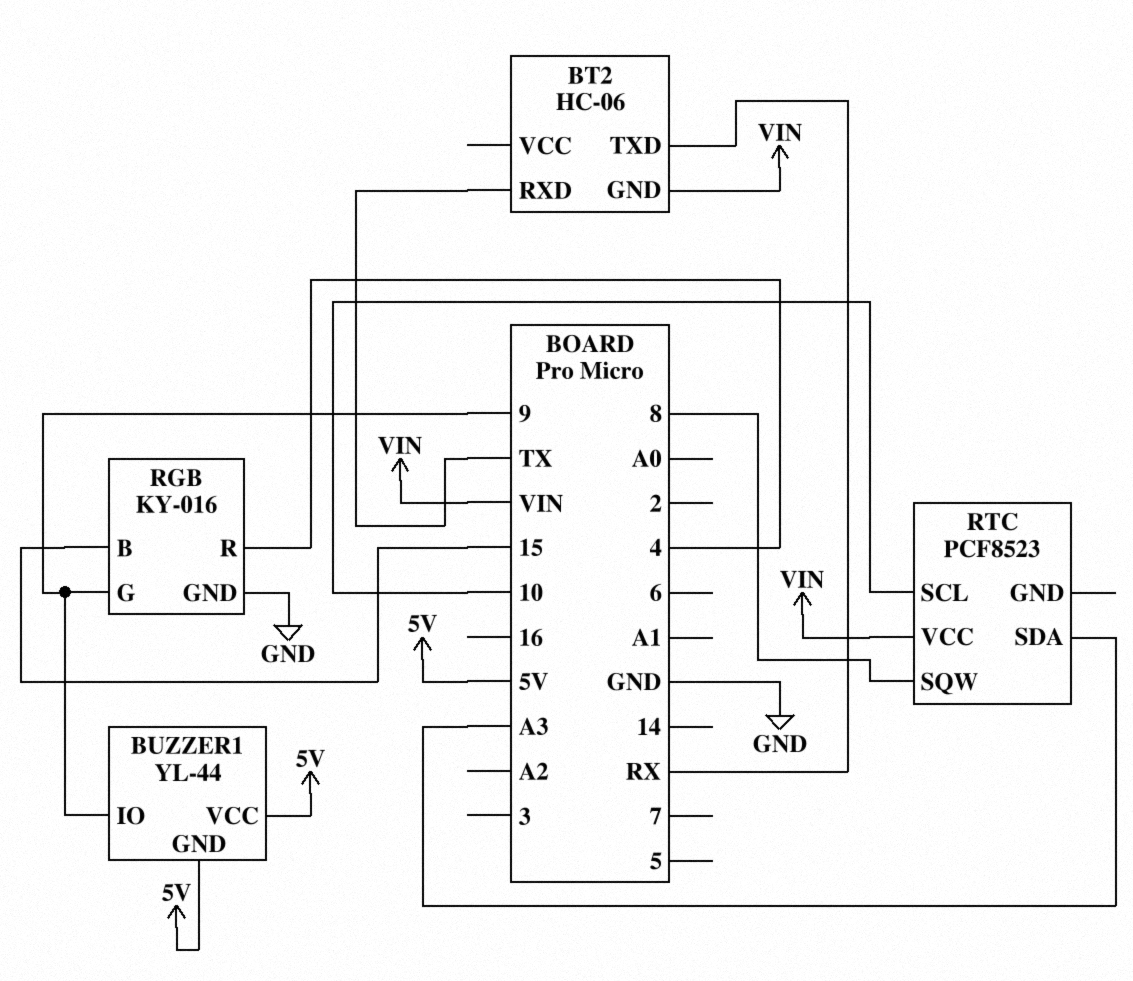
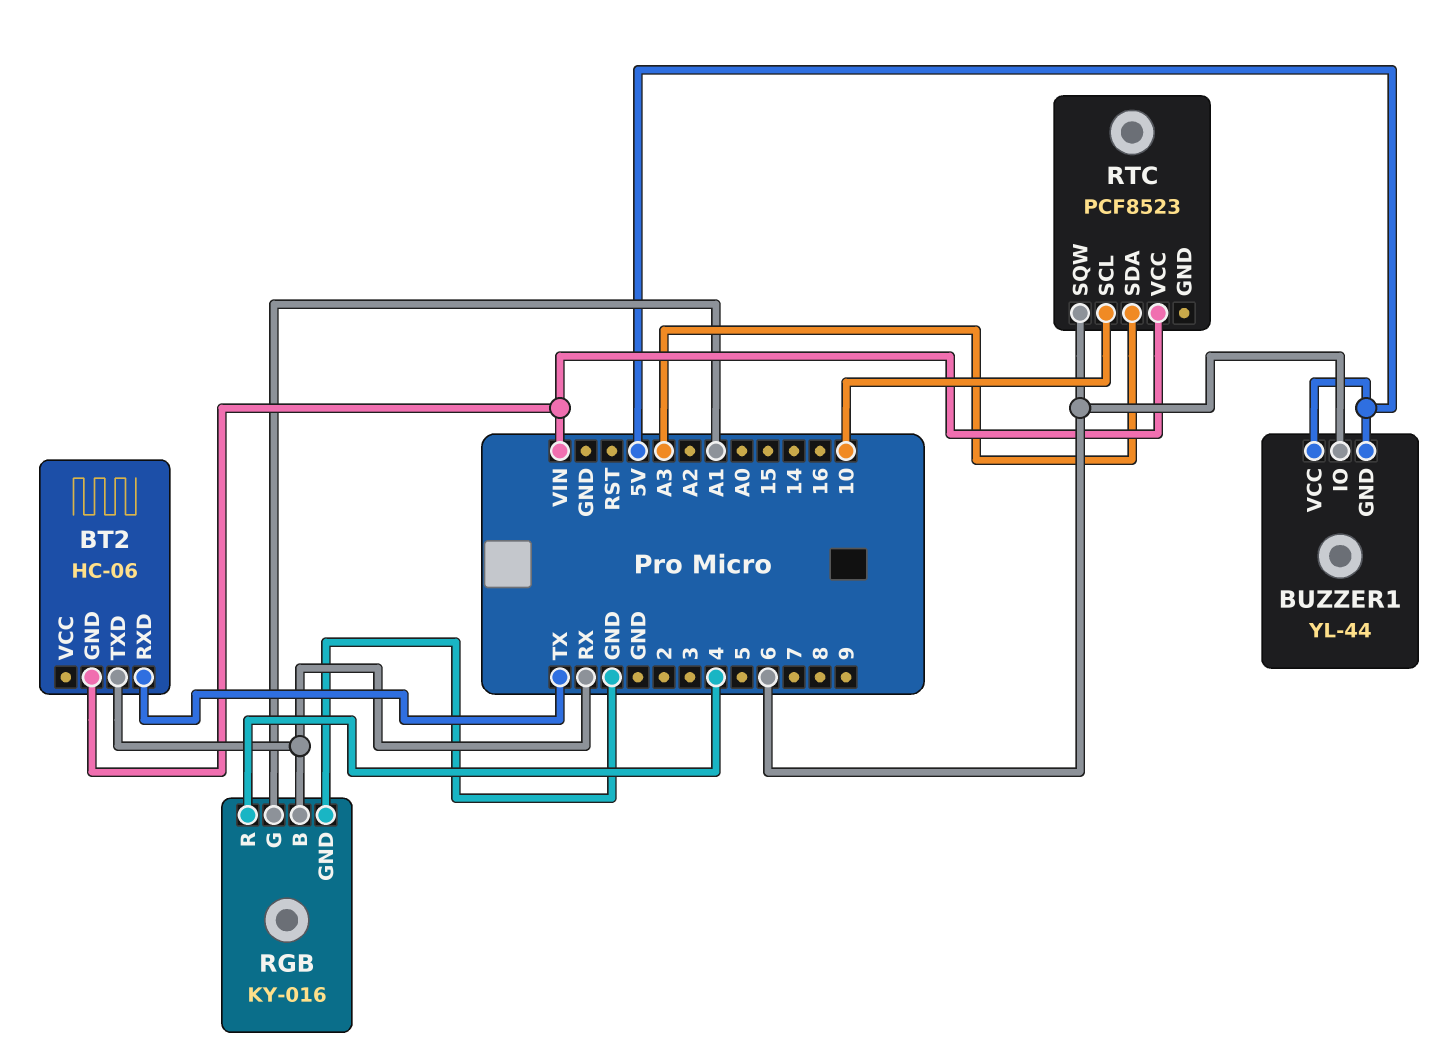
BUZZER1 pin IO: 9 -> 6
RGB pin B: 15 -> RX
RGB pin G: 9 -> A1
RTC pin SQW: 8 -> 6

